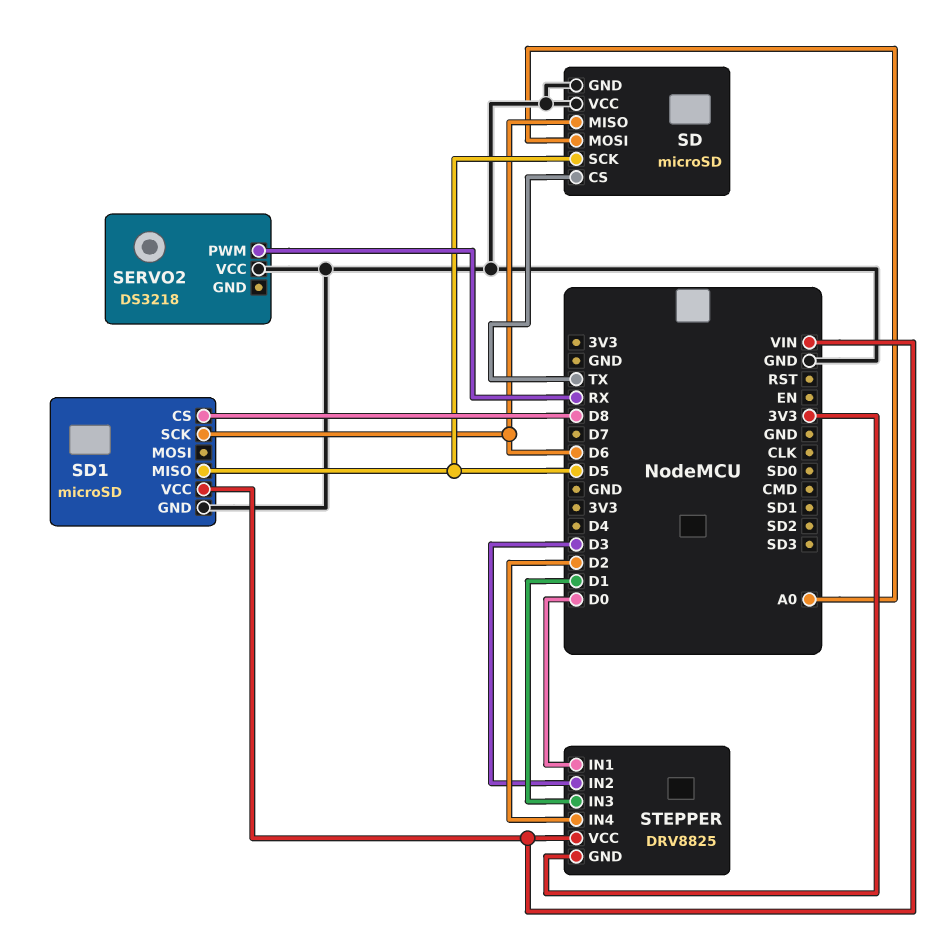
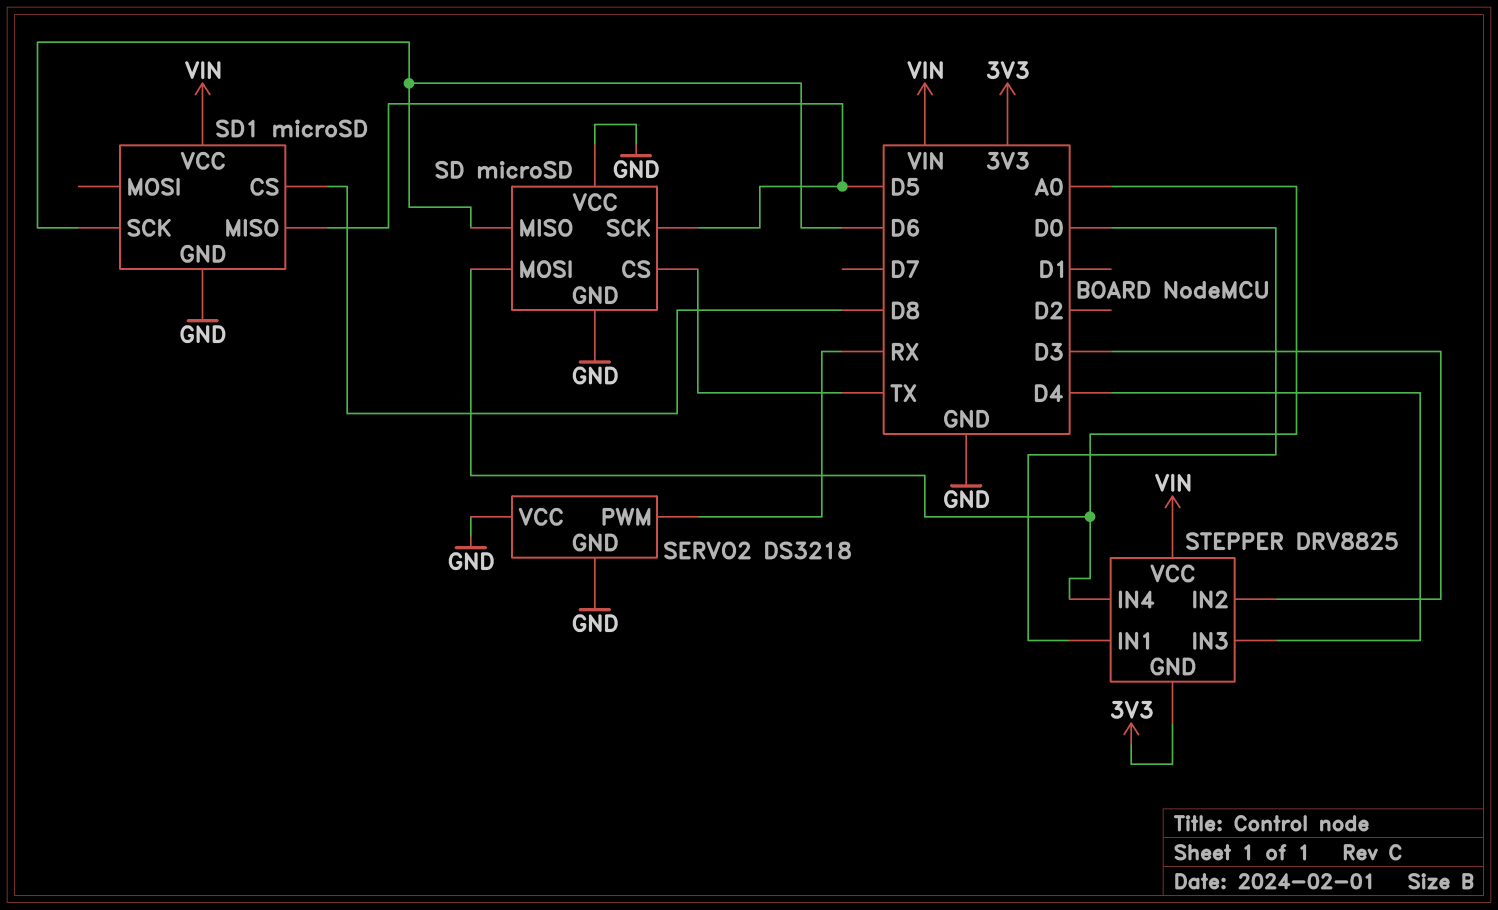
SERVO2 pin GND: none -> GND
STEPPER pin IN3: D1 -> D4
STEPPER pin IN4: D2 -> A0

